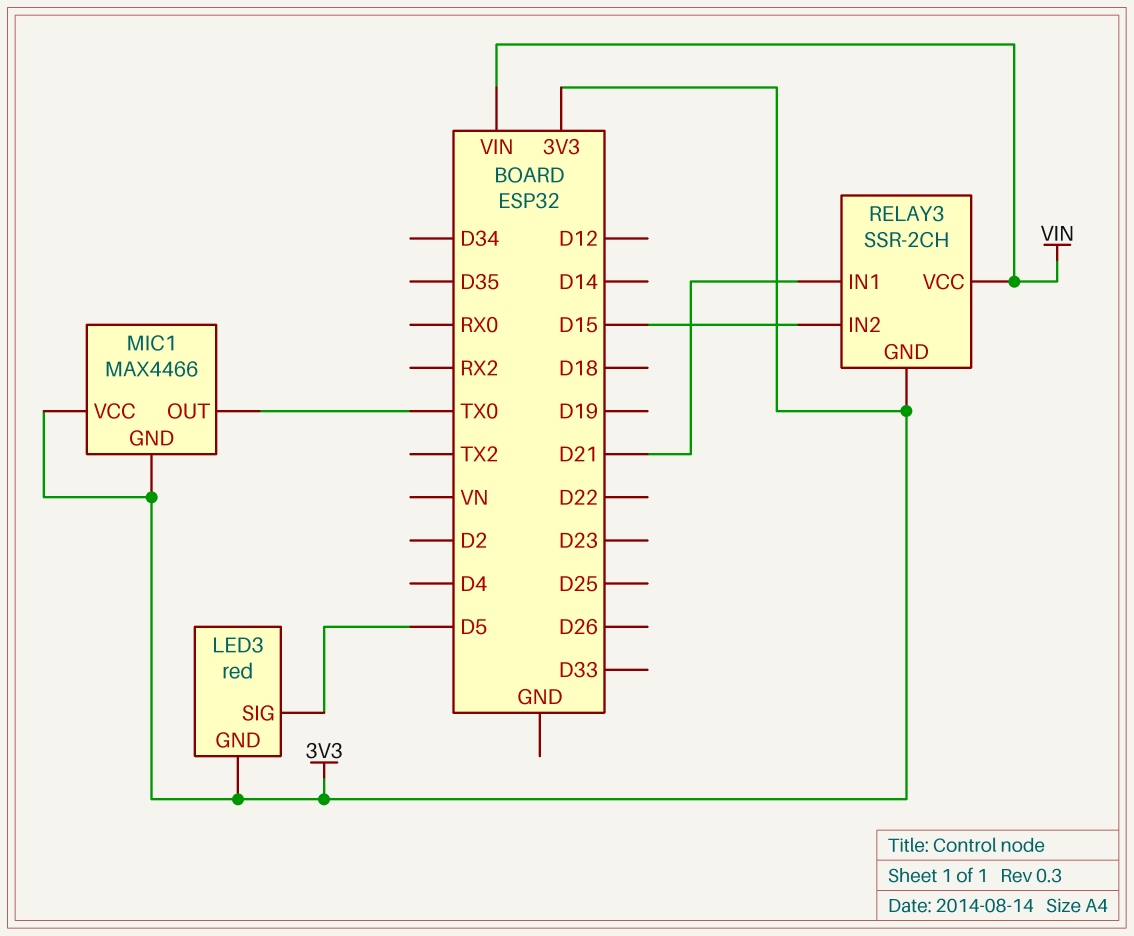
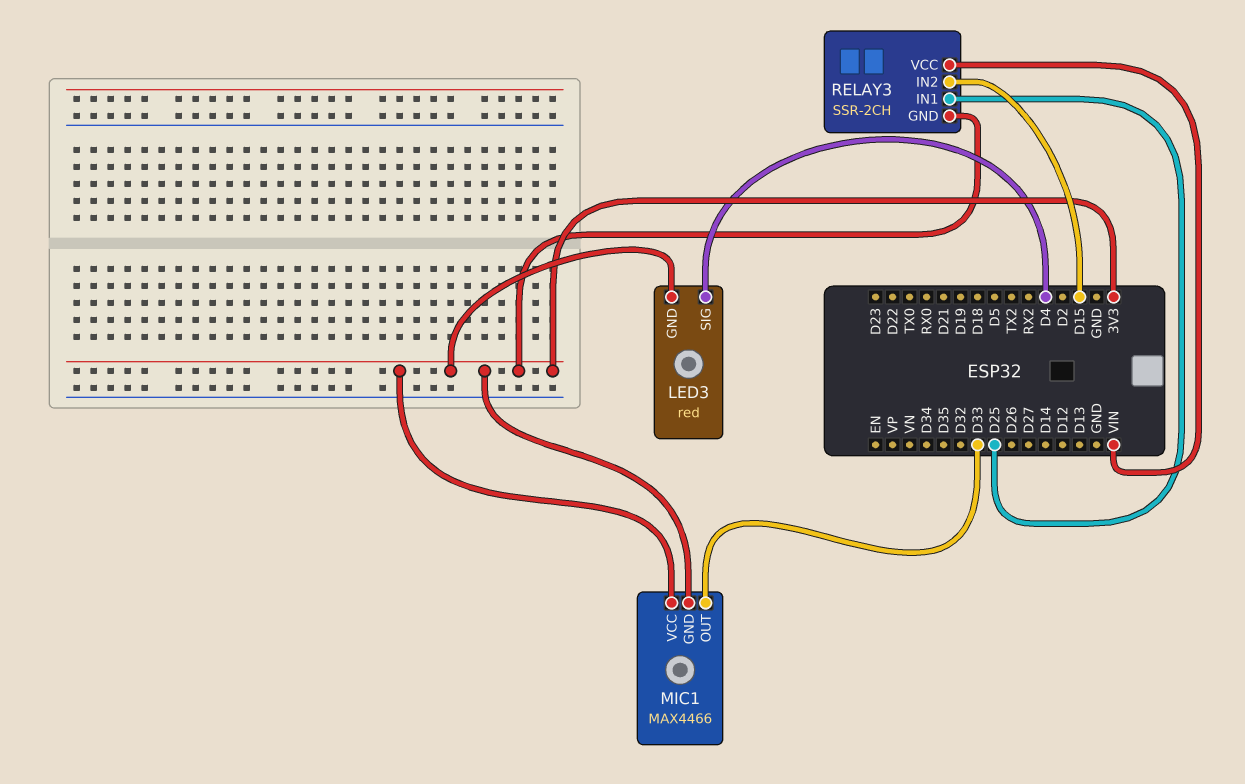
LED3 pin SIG: D5 -> D4
MIC1 pin OUT: TX0 -> D33
RELAY3 pin IN1: D21 -> D25

